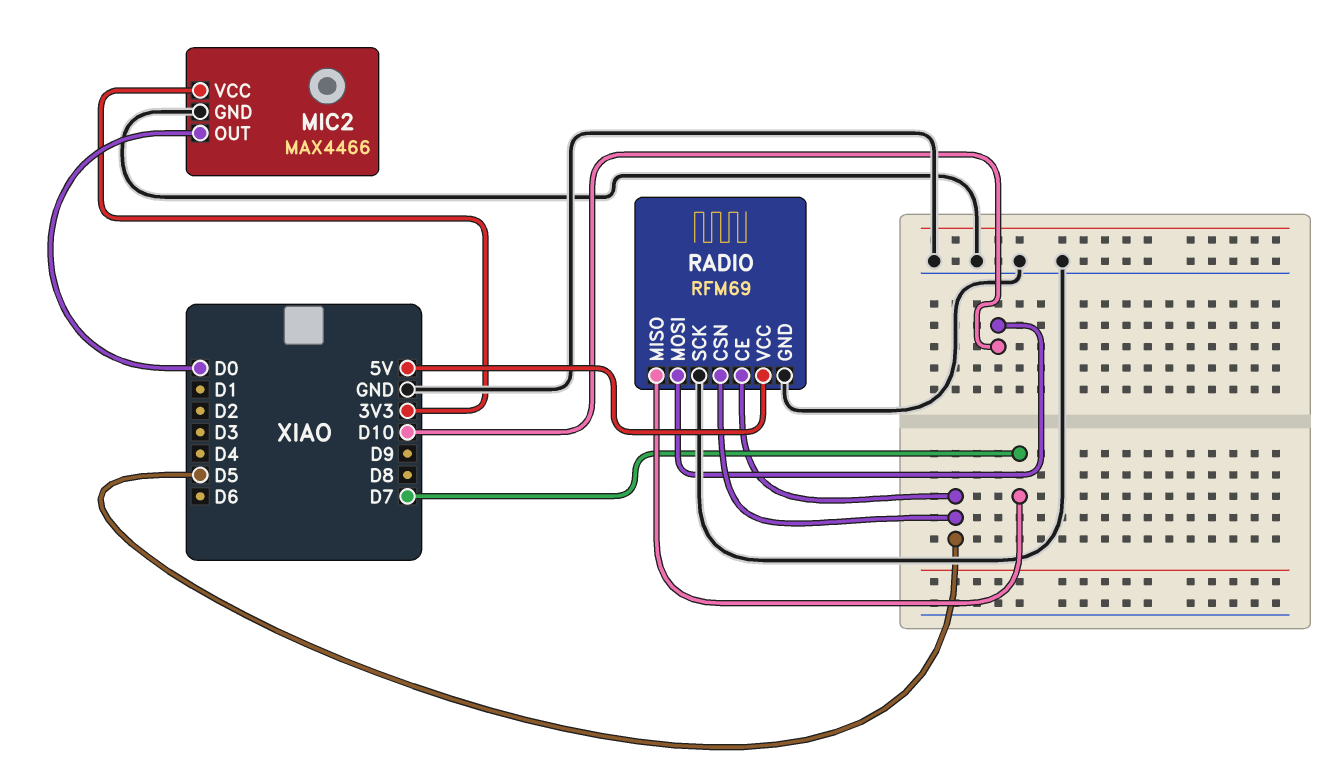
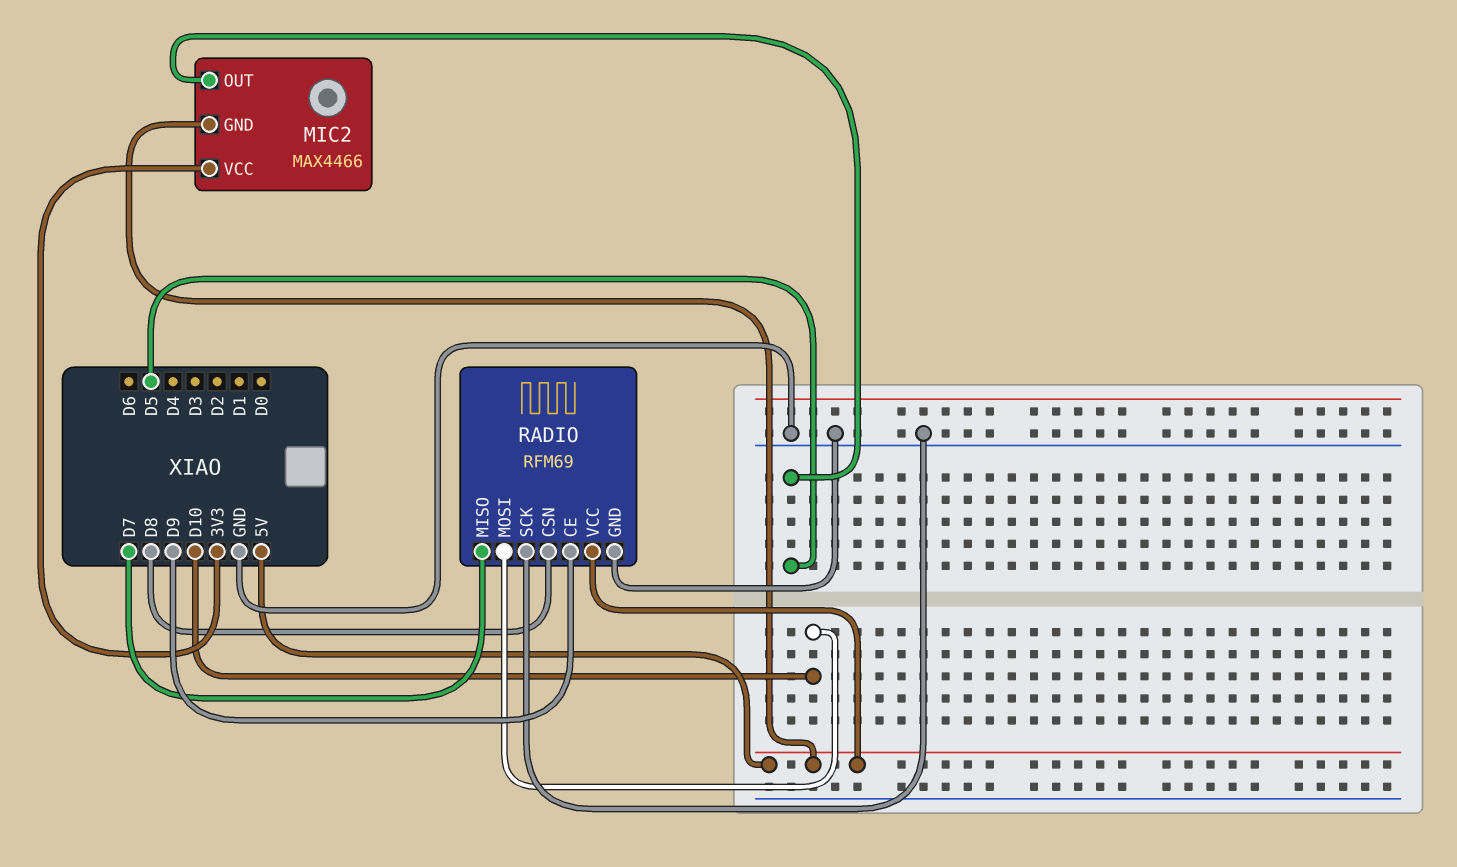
MIC2 pin GND: GND -> 5V
MIC2 pin OUT: D0 -> D5
RADIO pin CE: D5 -> D9
RADIO pin CSN: D5 -> D8

